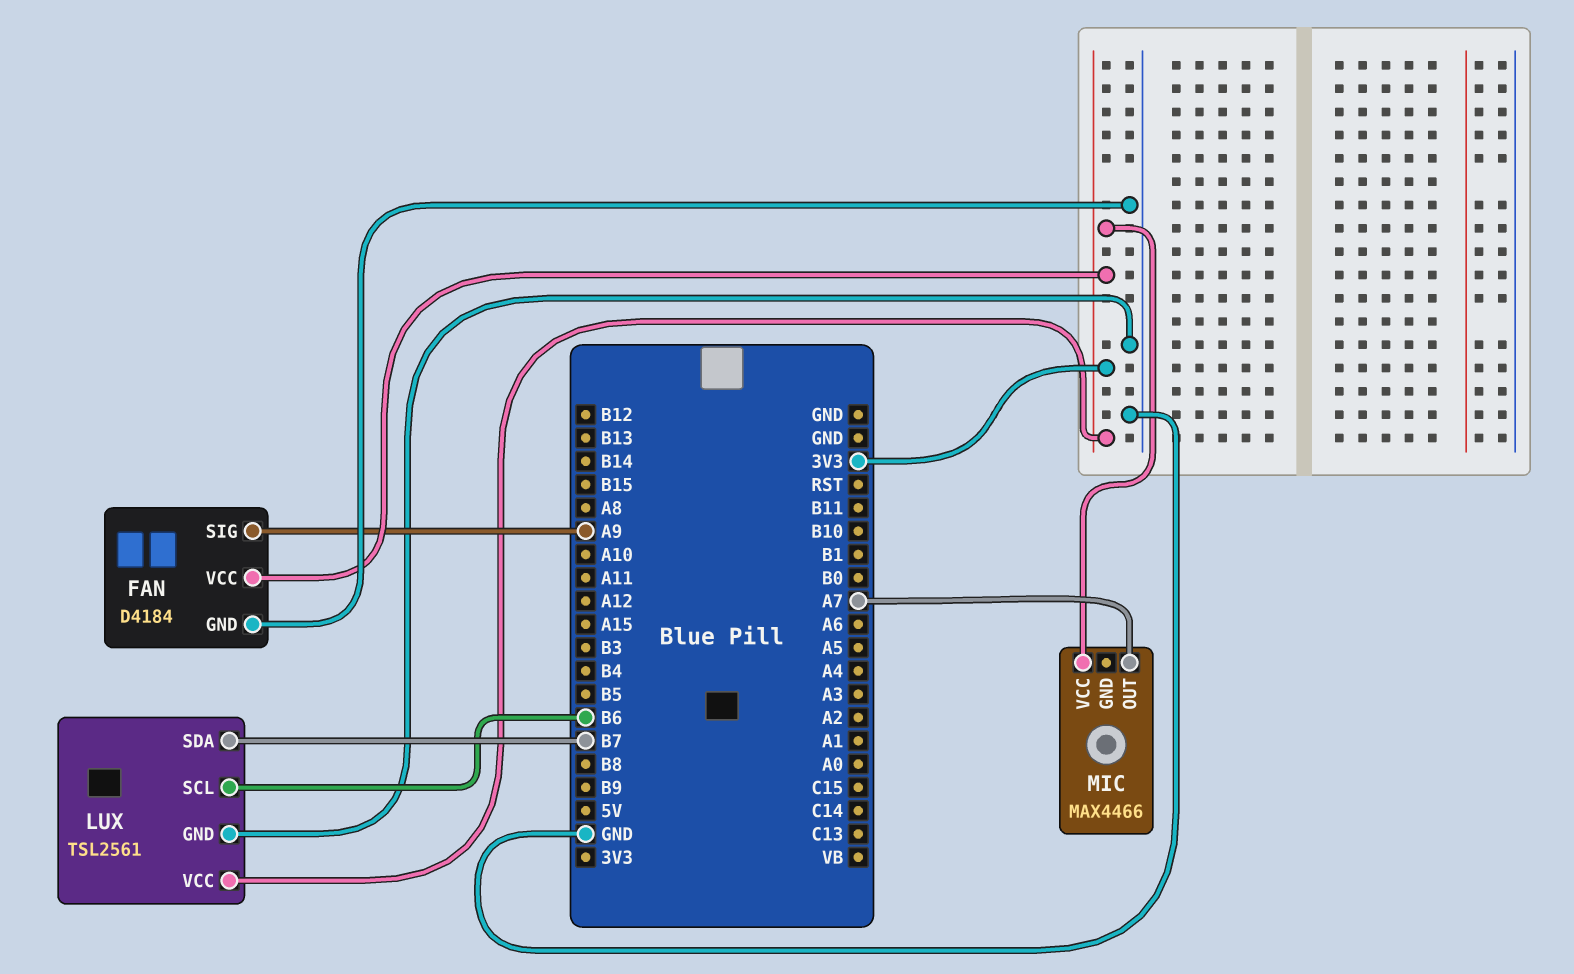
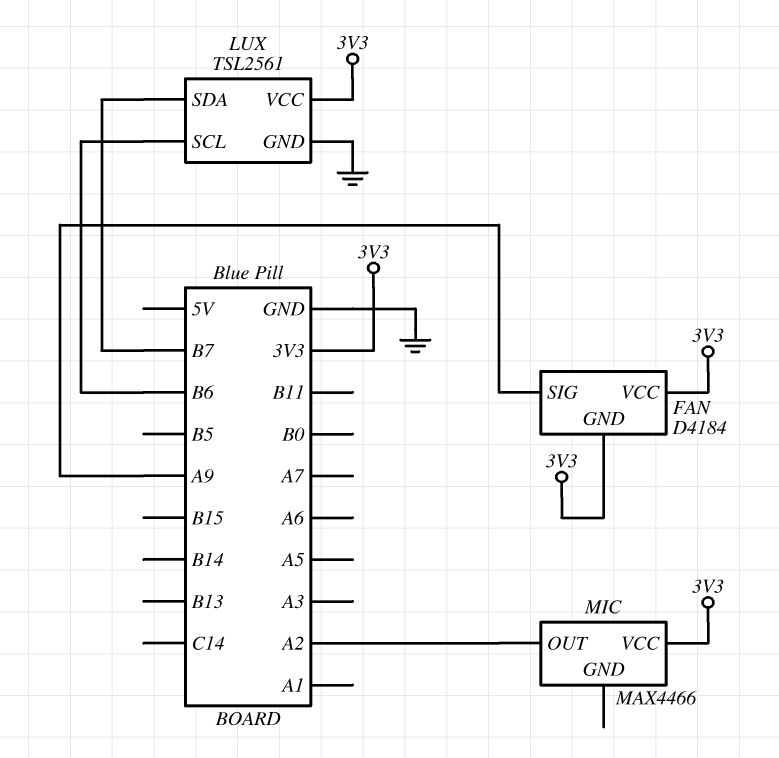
FAN pin GND: GND -> 3V3
MIC pin OUT: A7 -> A2

